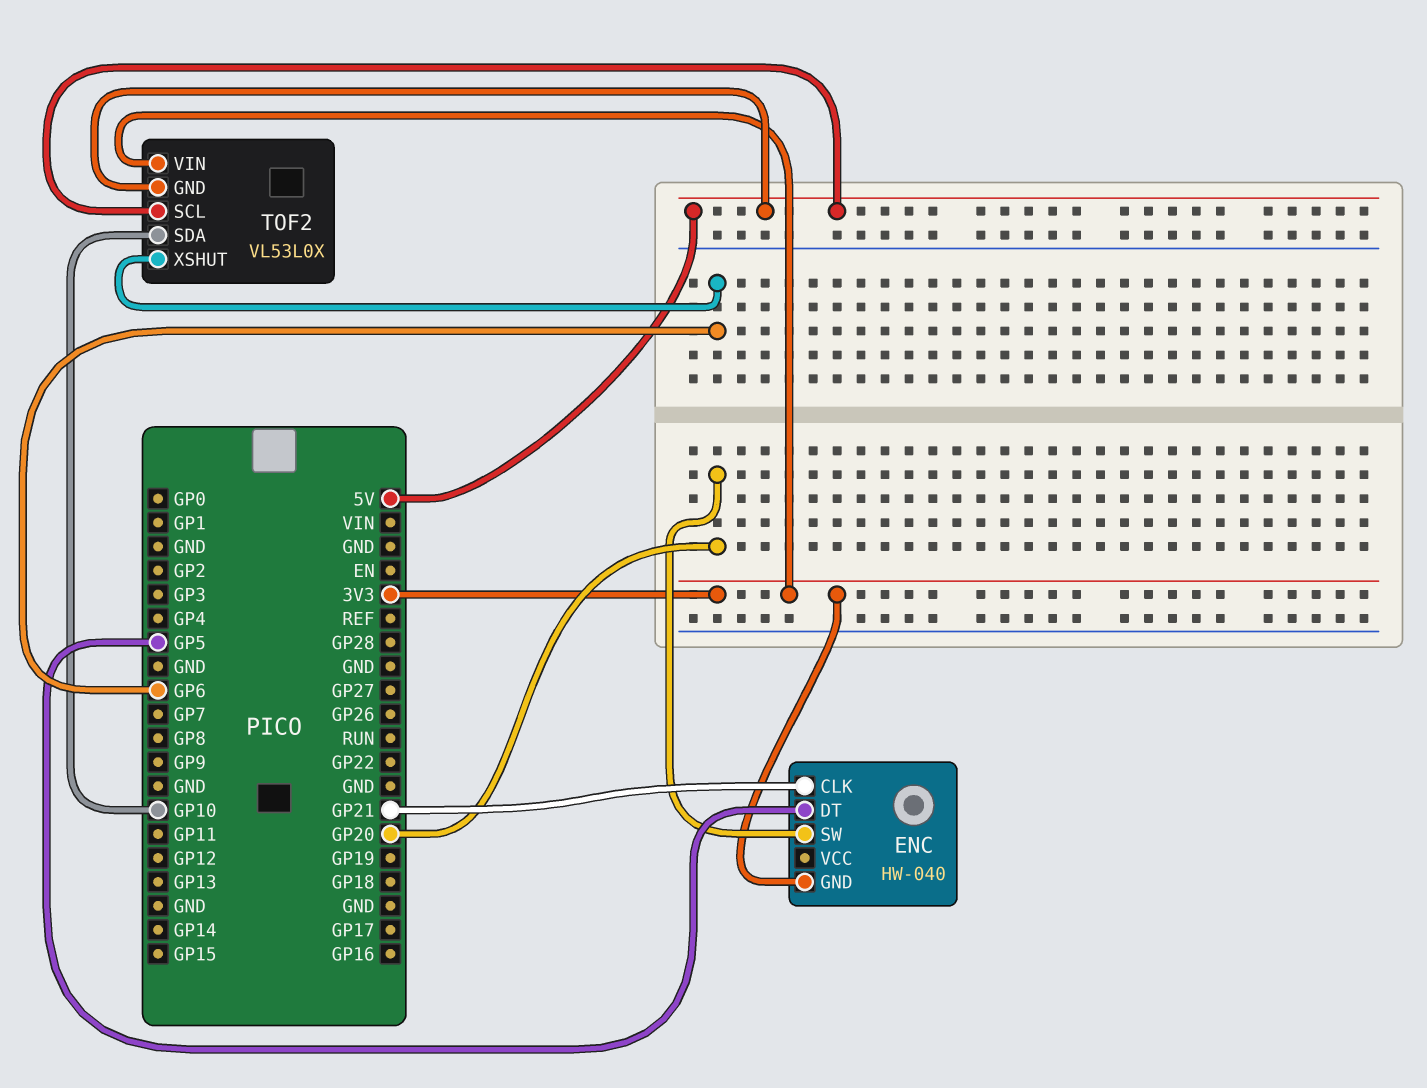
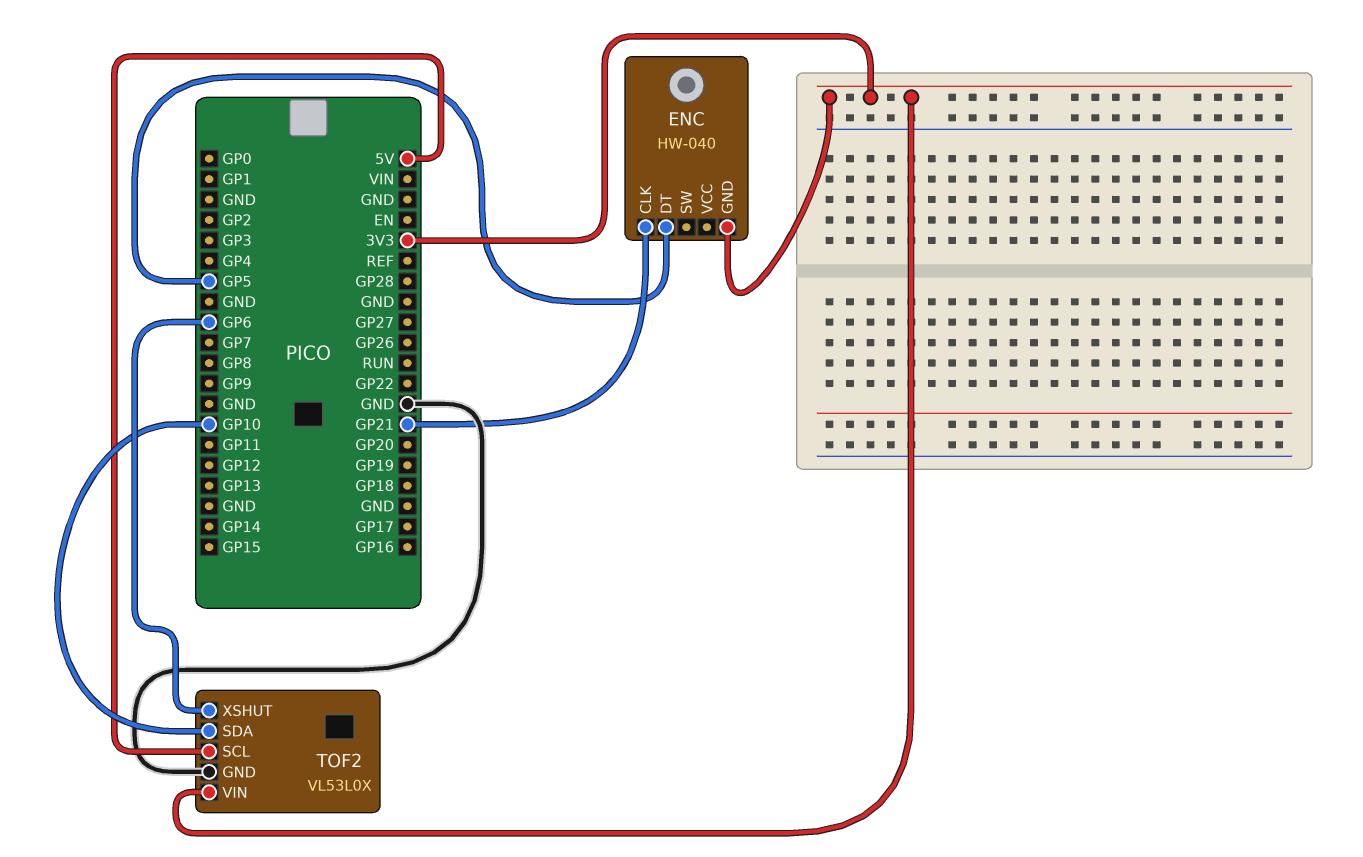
ENC pin SW: GP20 -> none
TOF2 pin GND: 5V -> GND

